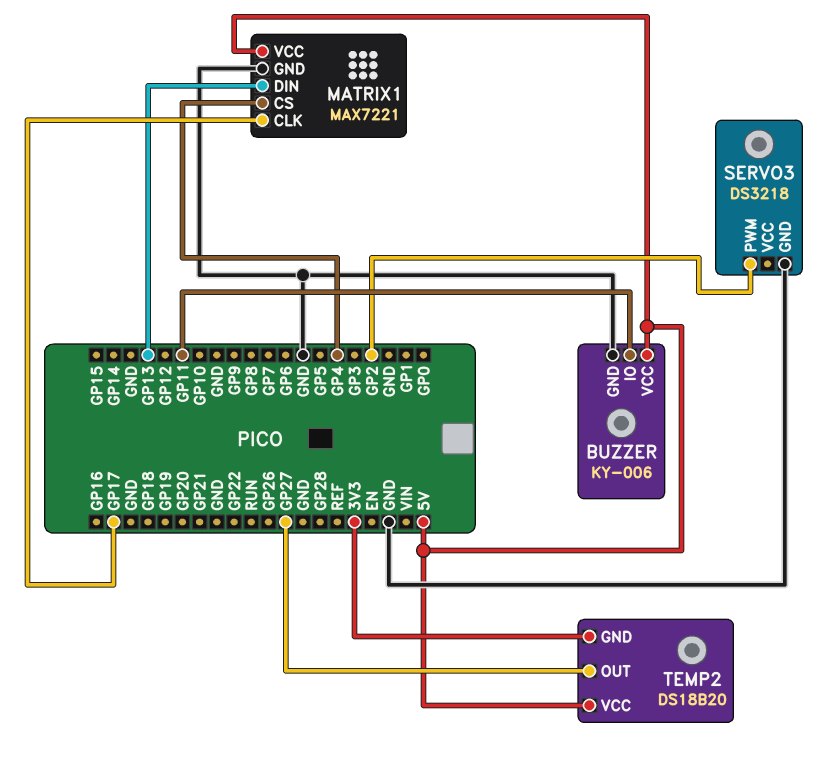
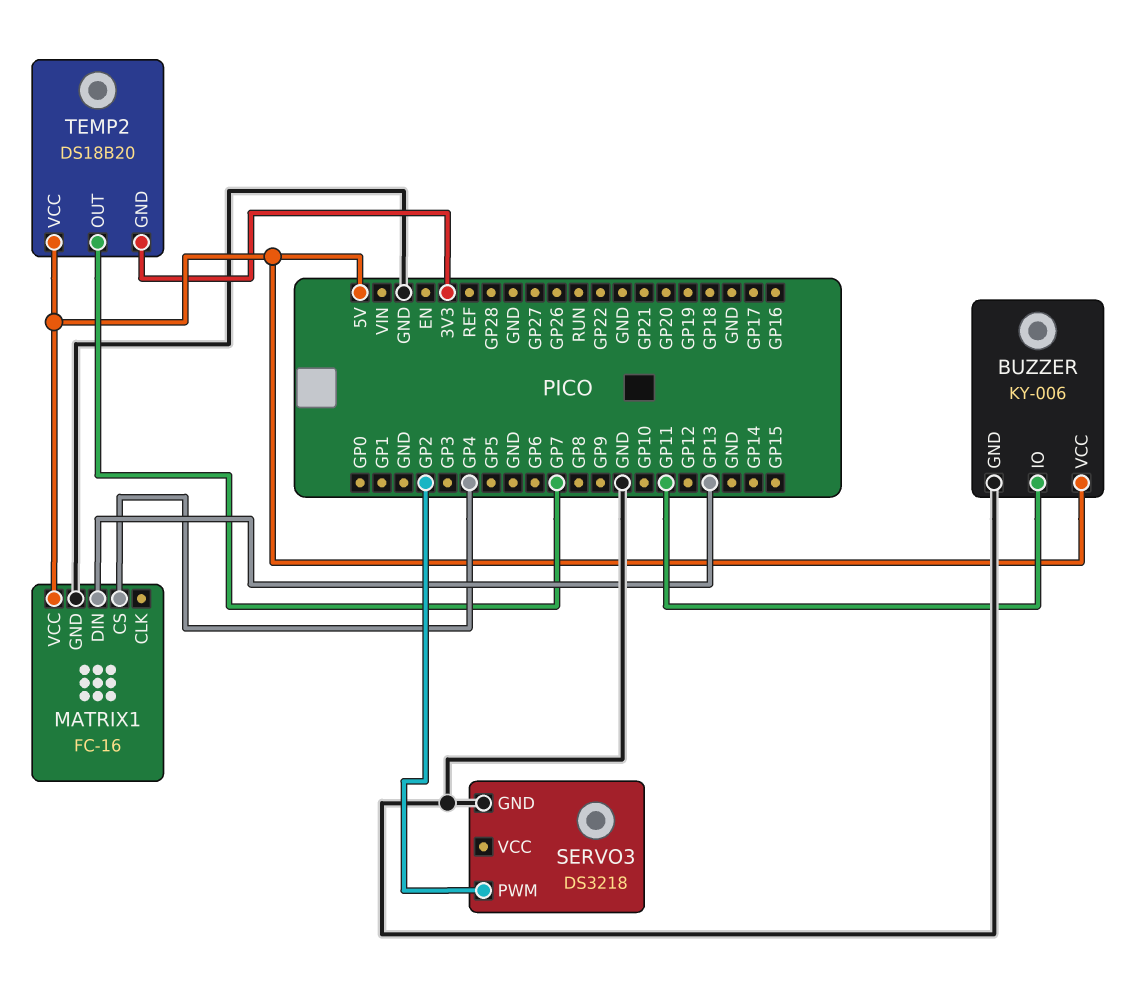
MATRIX1: MAX7221 -> FC-16
MATRIX1 pin CLK: GP17 -> none
TEMP2 pin OUT: GP27 -> GP7

